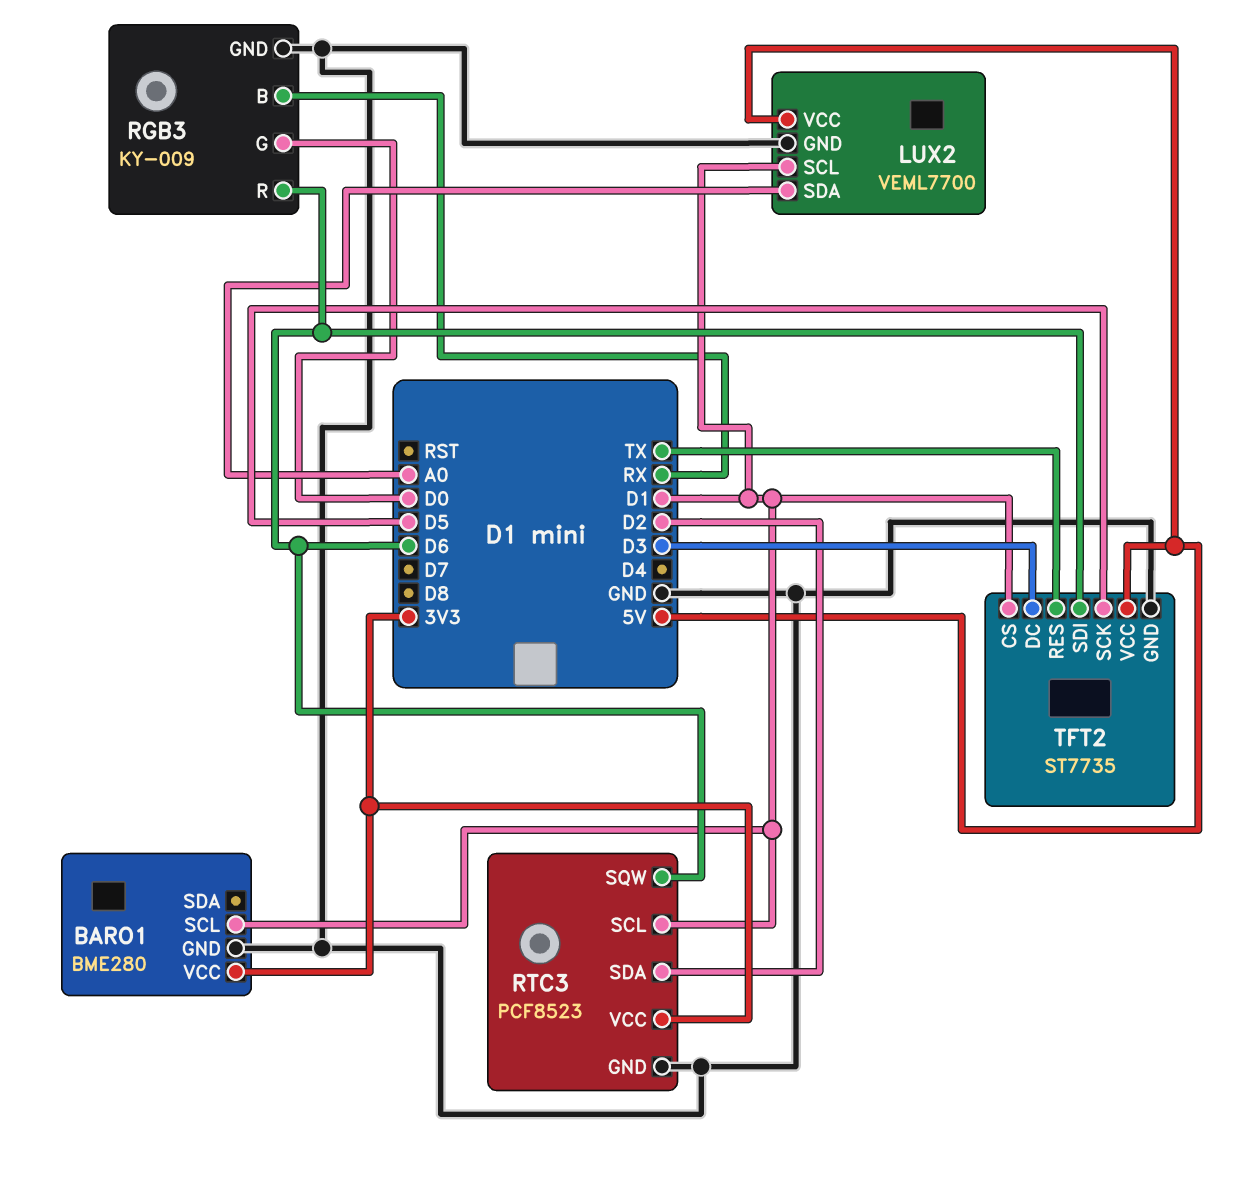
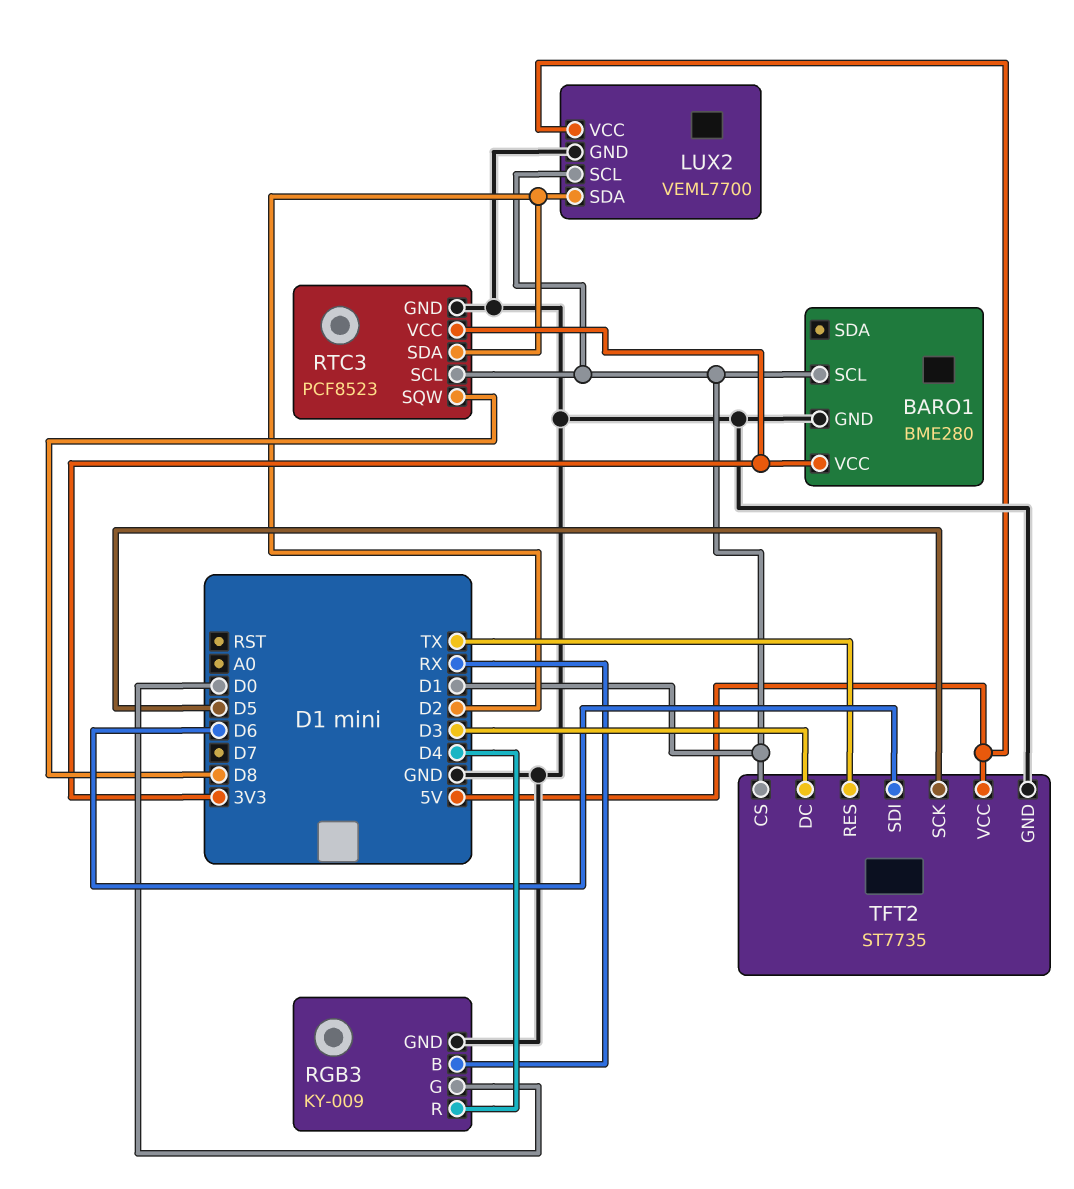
LUX2 pin SDA: A0 -> D2
RGB3 pin R: D6 -> D4
RTC3 pin SQW: D6 -> D8

